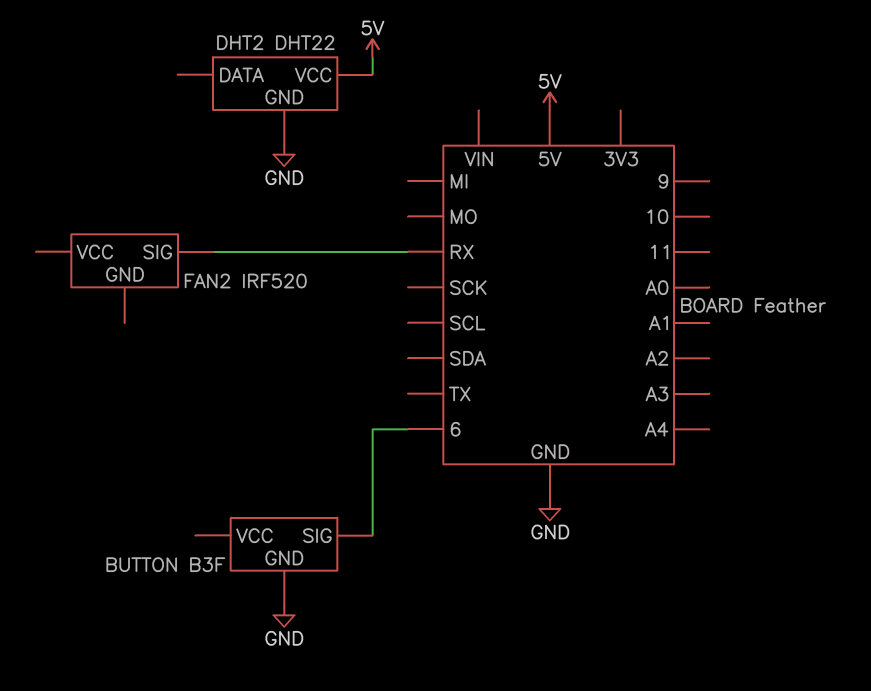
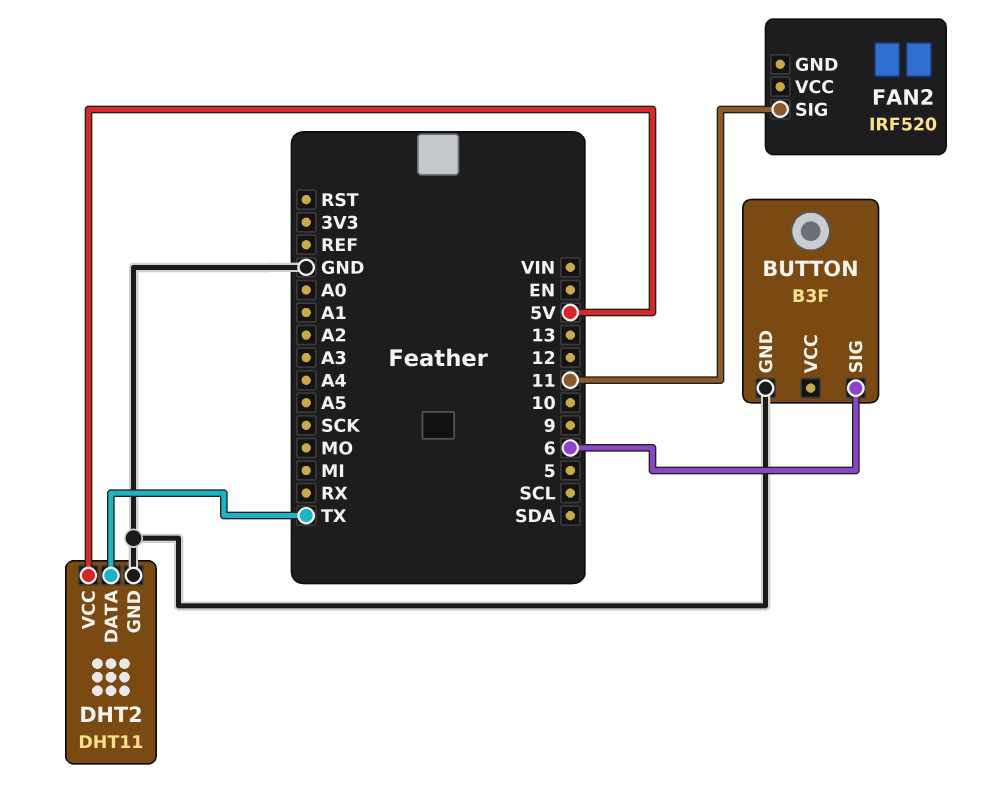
DHT2: DHT22 -> DHT11
DHT2 pin DATA: none -> TX
FAN2 pin SIG: RX -> 11

